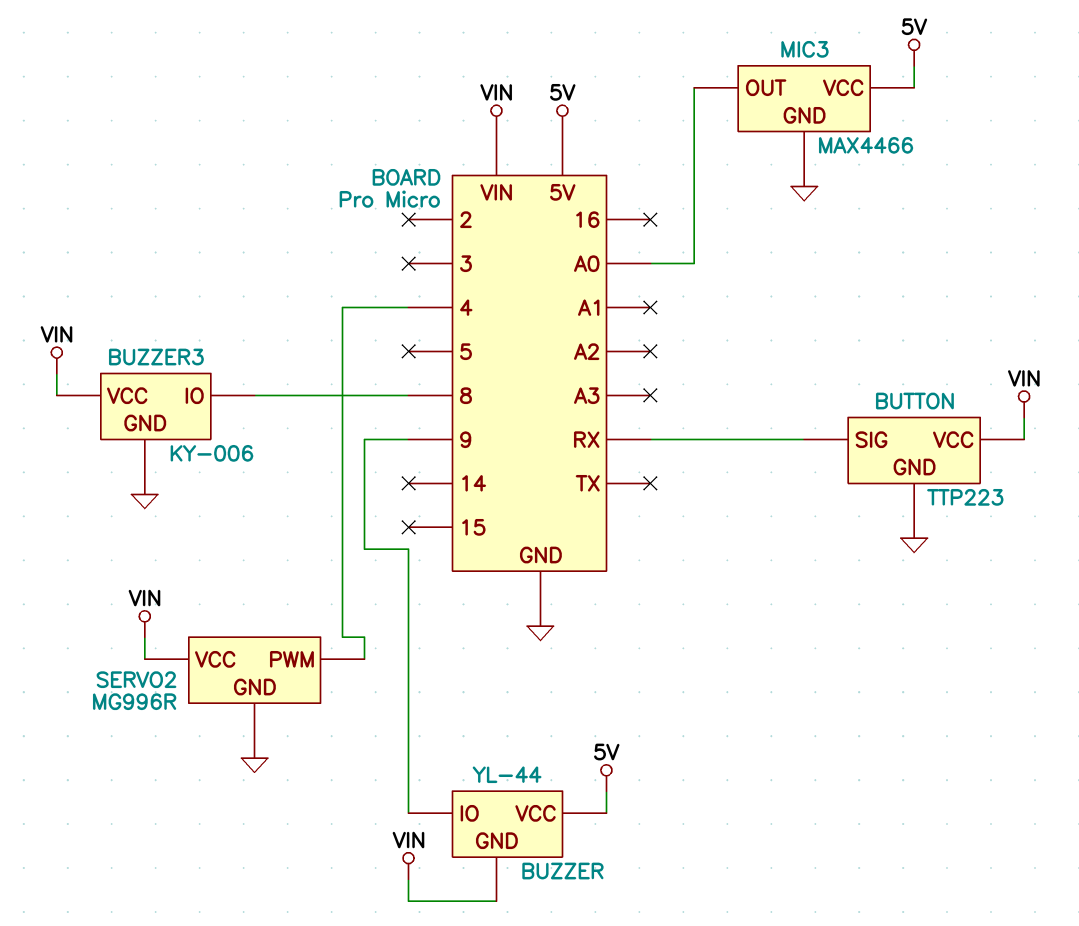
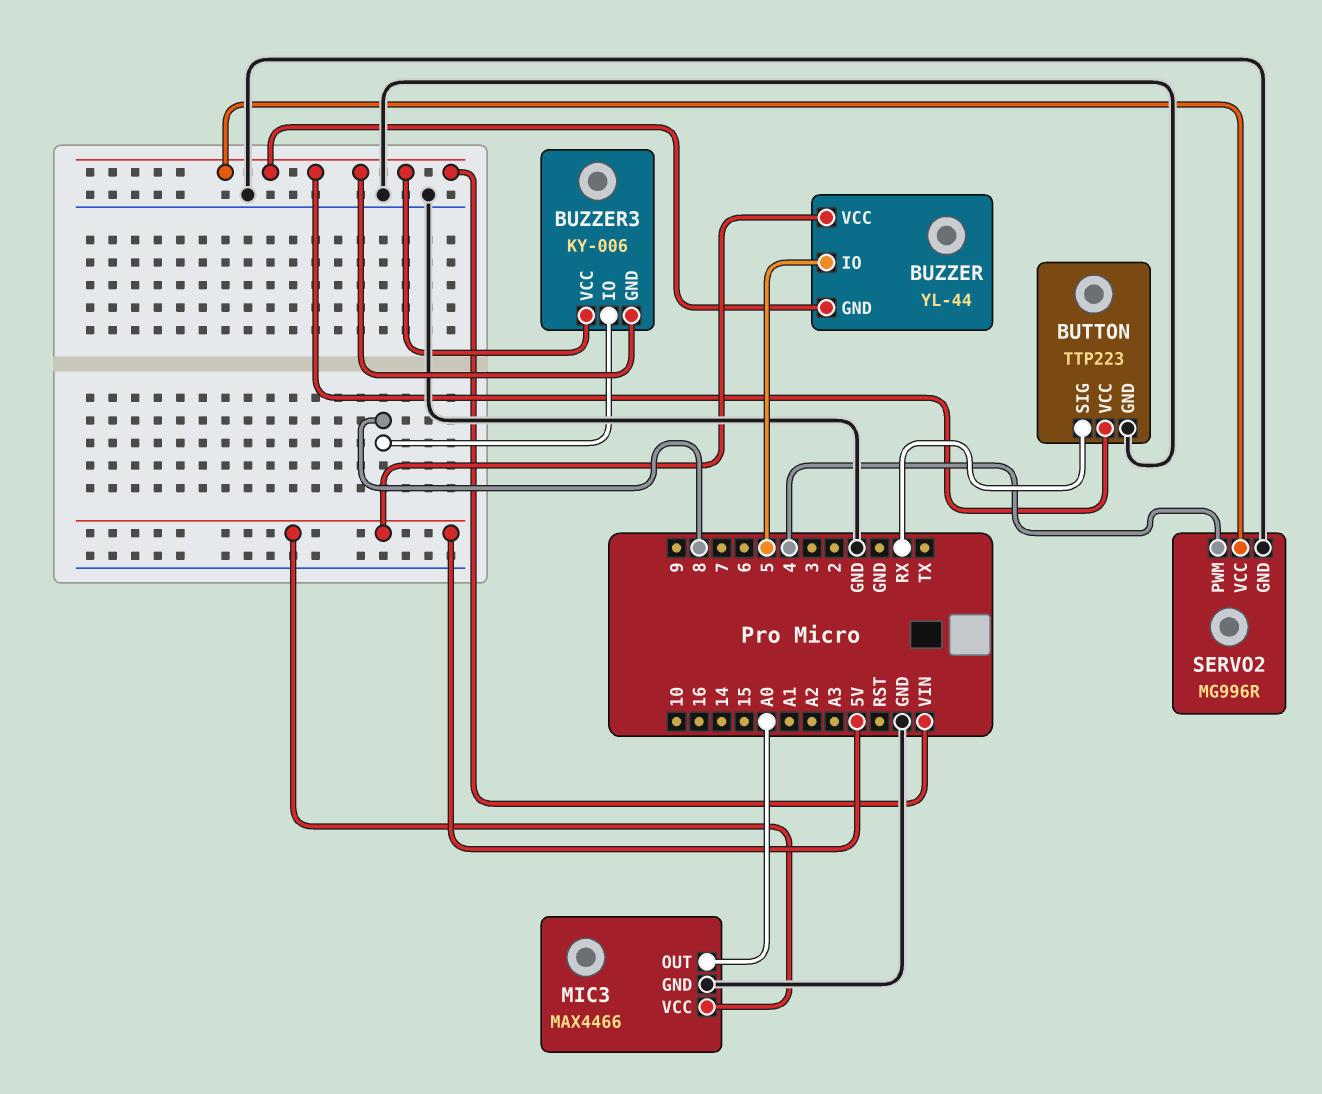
BUZZER pin IO: 9 -> 5
BUZZER3 pin GND: GND -> VIN

